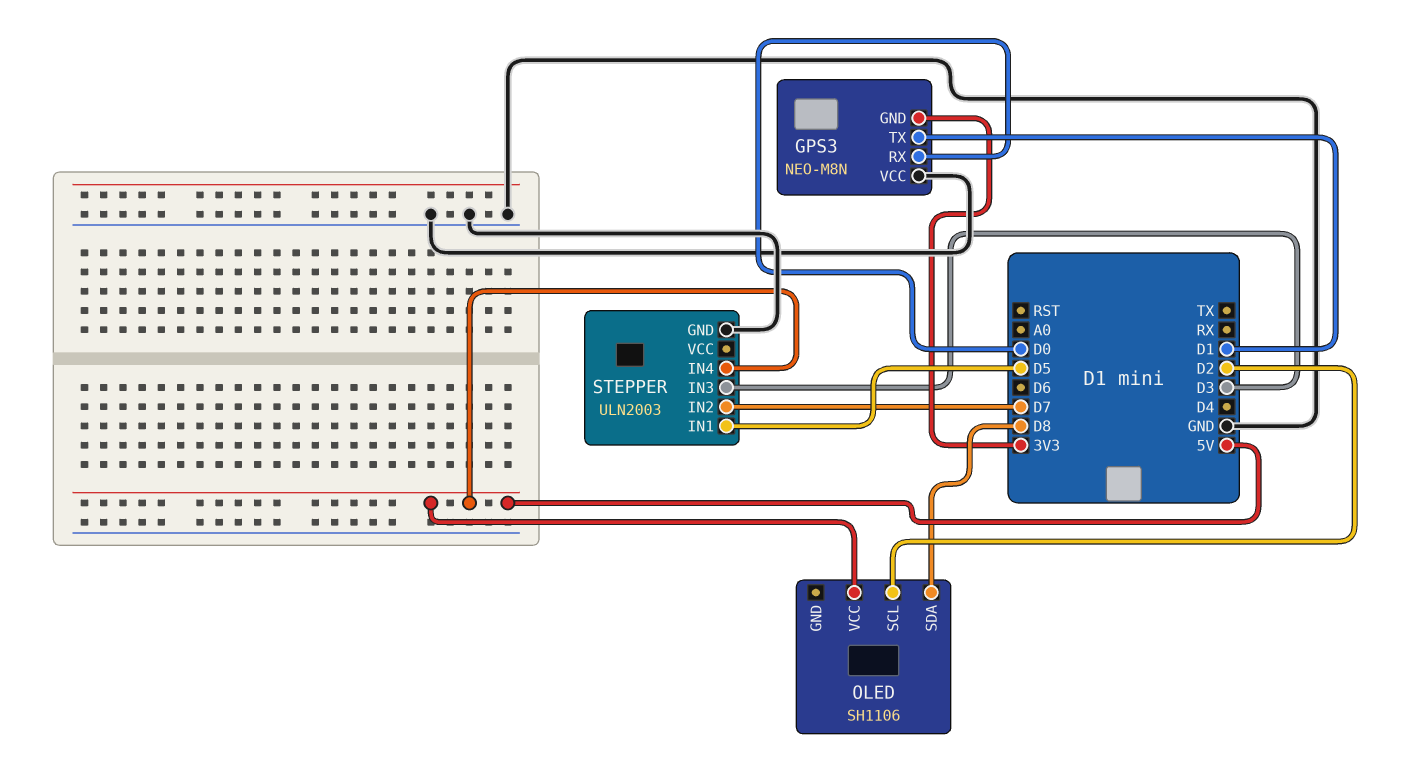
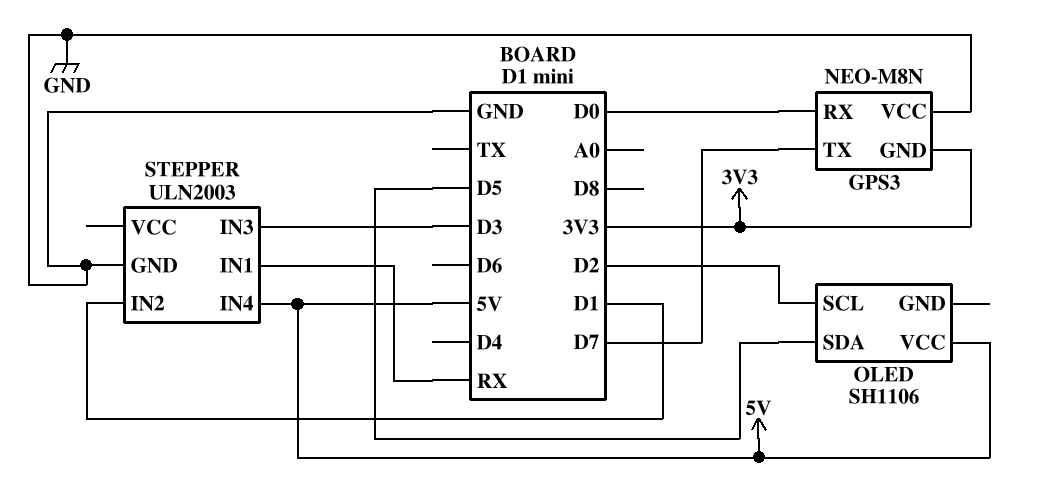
GPS3 pin TX: D1 -> D7
OLED pin SDA: D8 -> D5
STEPPER pin IN1: D5 -> RX
STEPPER pin IN2: D7 -> D1

